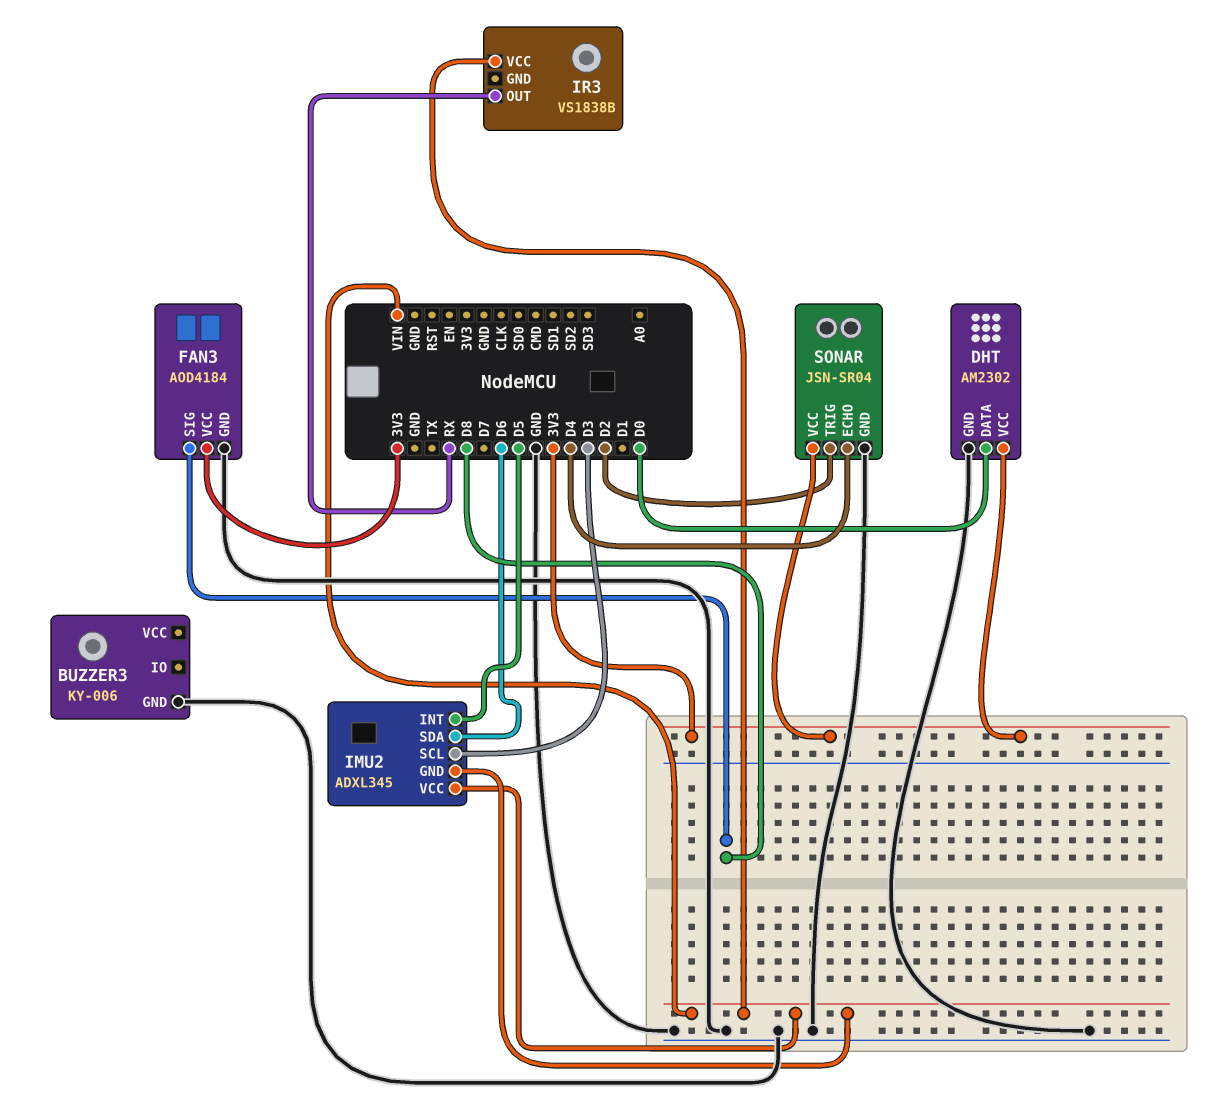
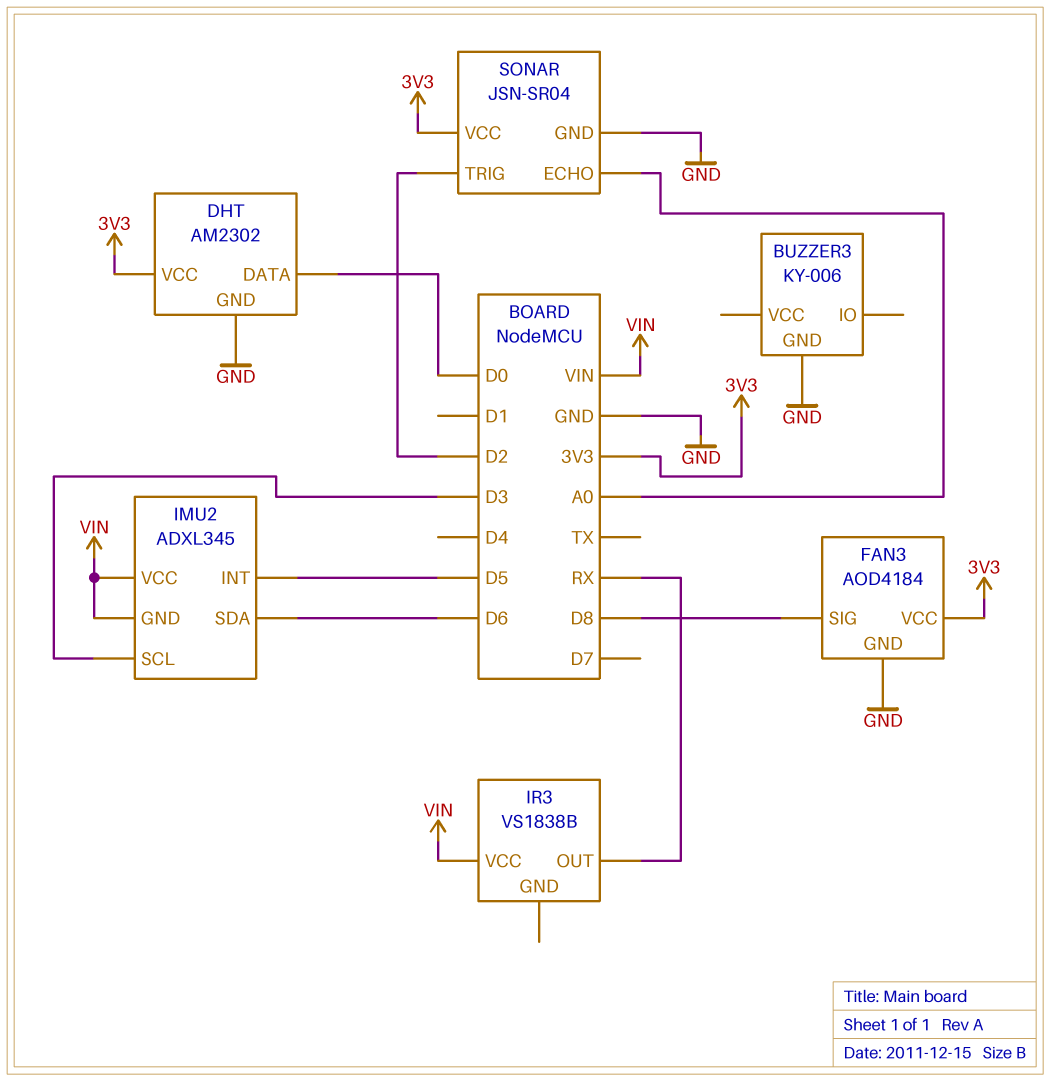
SONAR pin ECHO: D4 -> A0

